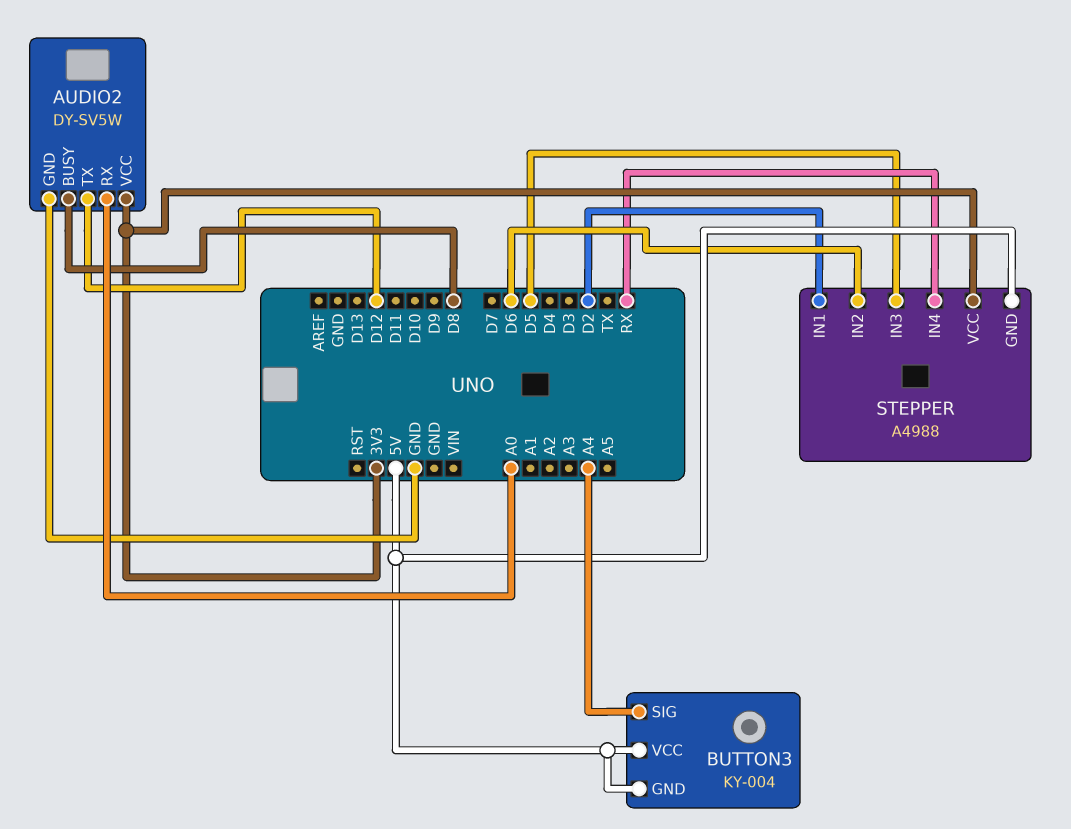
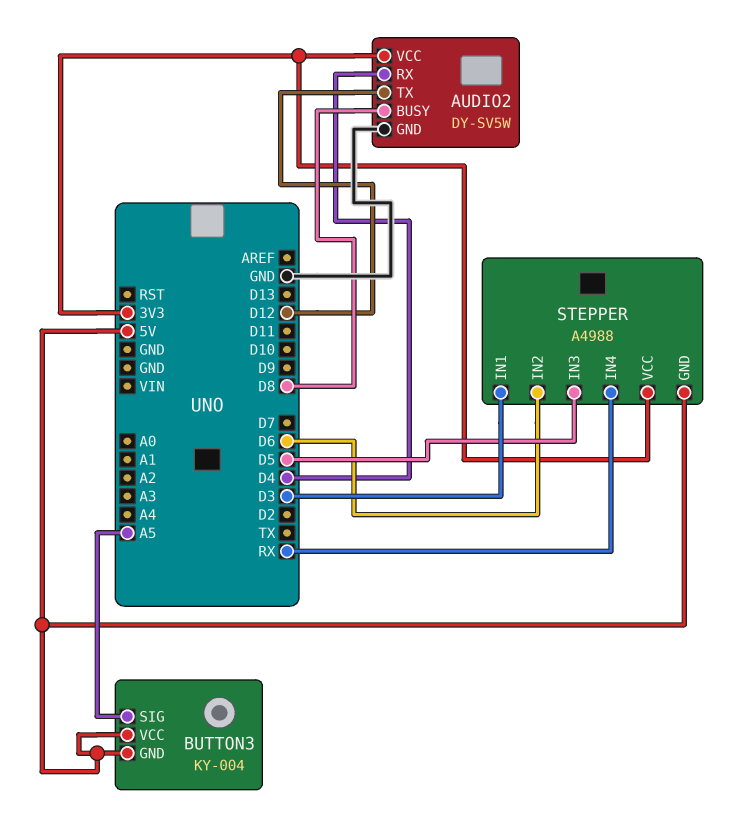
AUDIO2 pin RX: A0 -> D4
BUTTON3 pin SIG: A4 -> A5
STEPPER pin IN1: D2 -> D3

